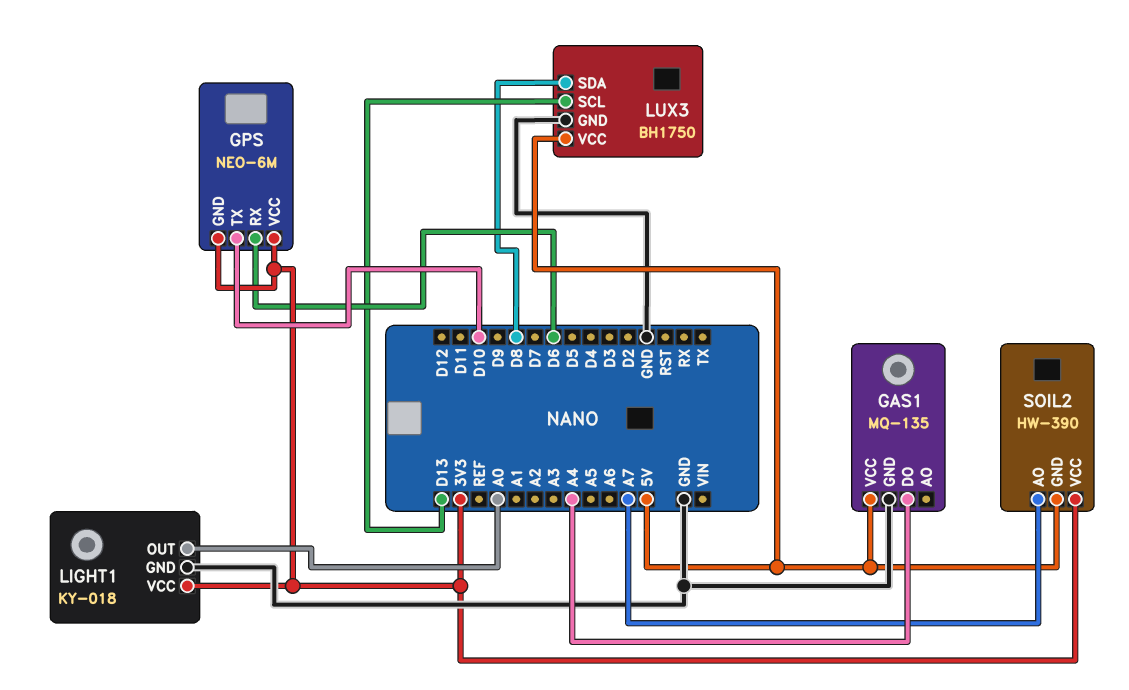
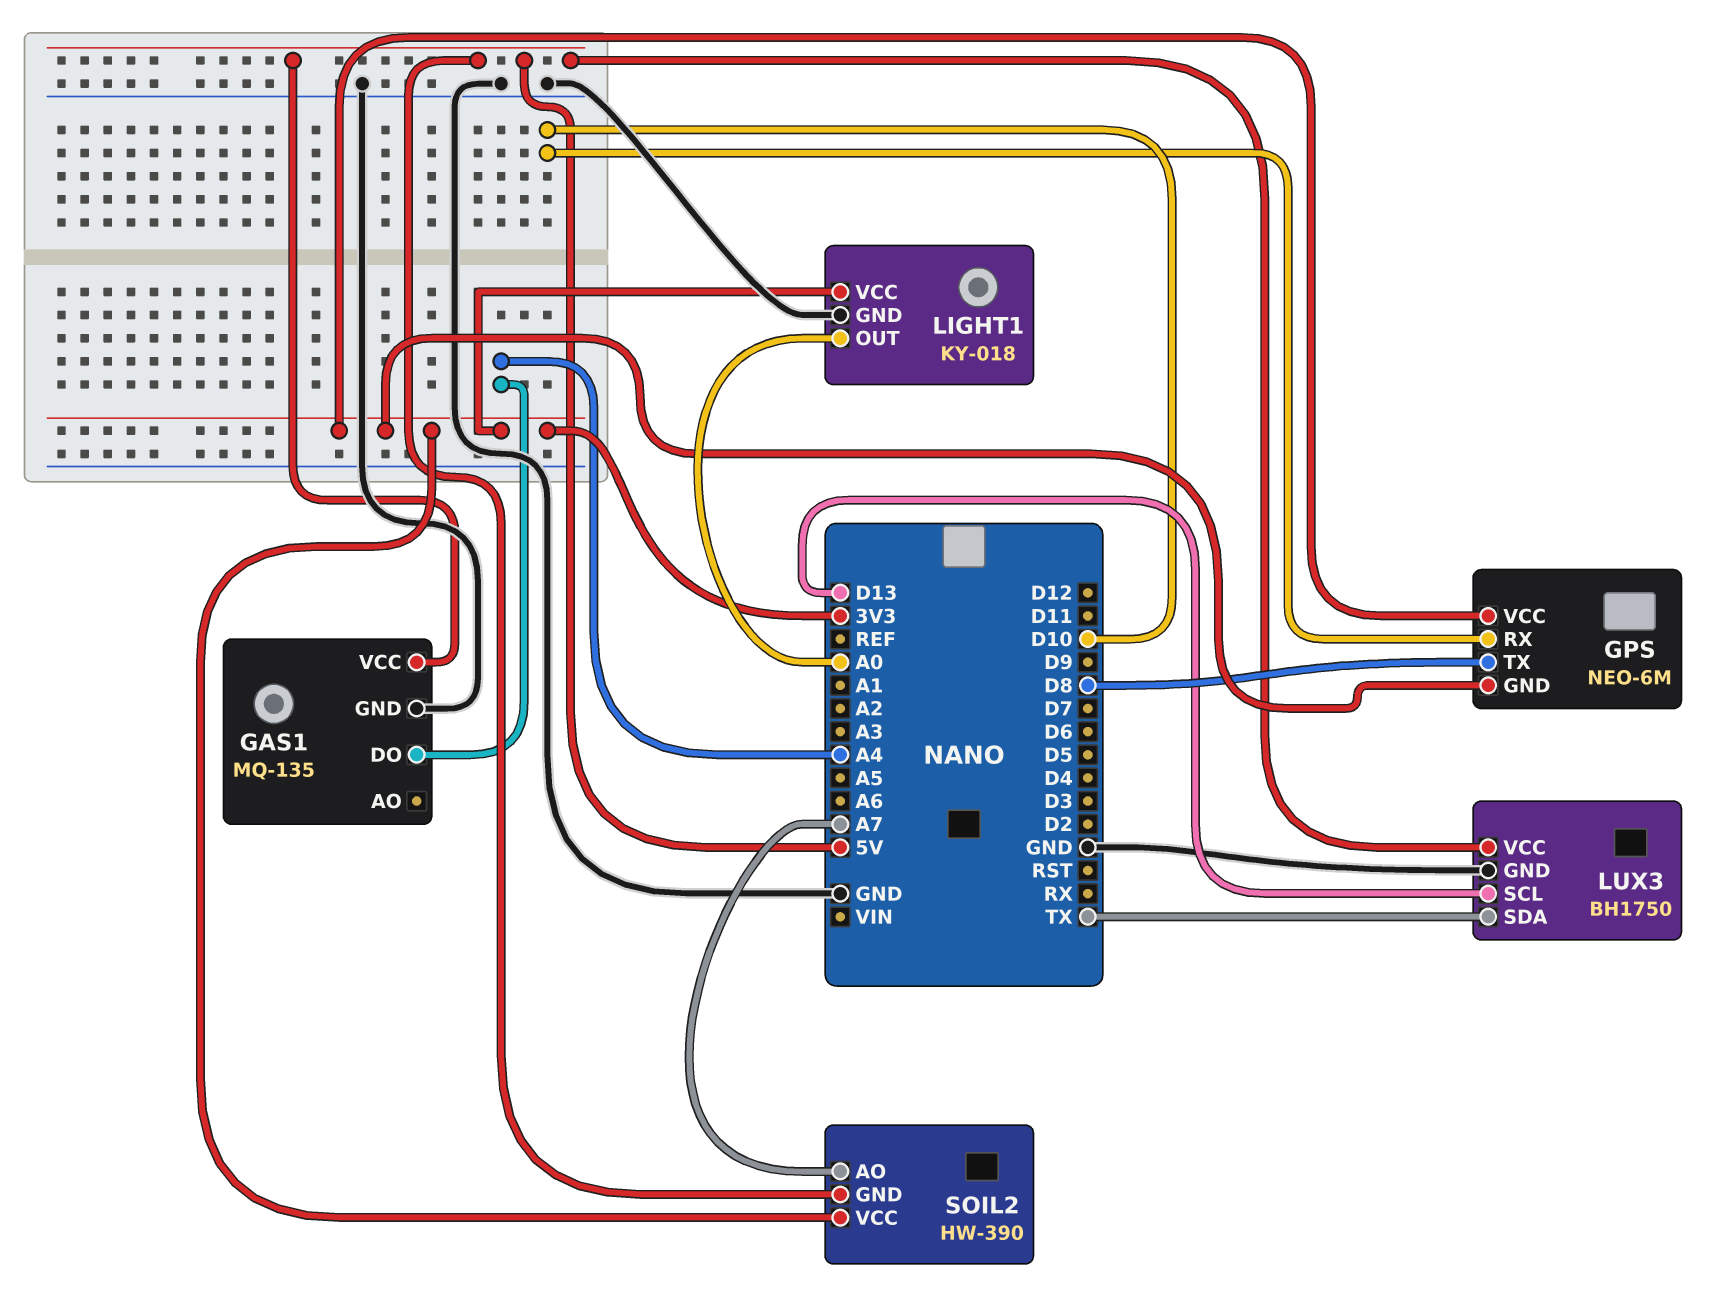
GPS pin RX: D6 -> D10
GPS pin TX: D10 -> D8
LUX3 pin SDA: D8 -> TX

